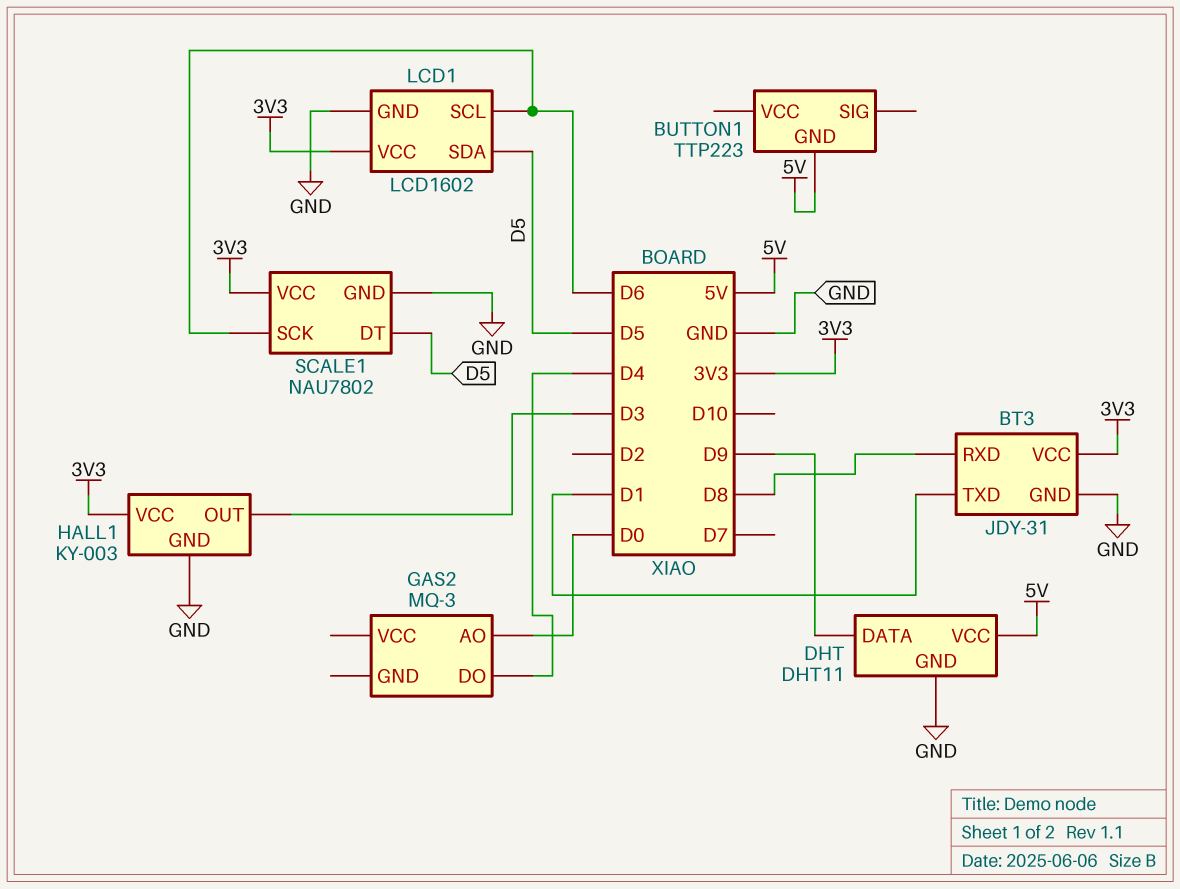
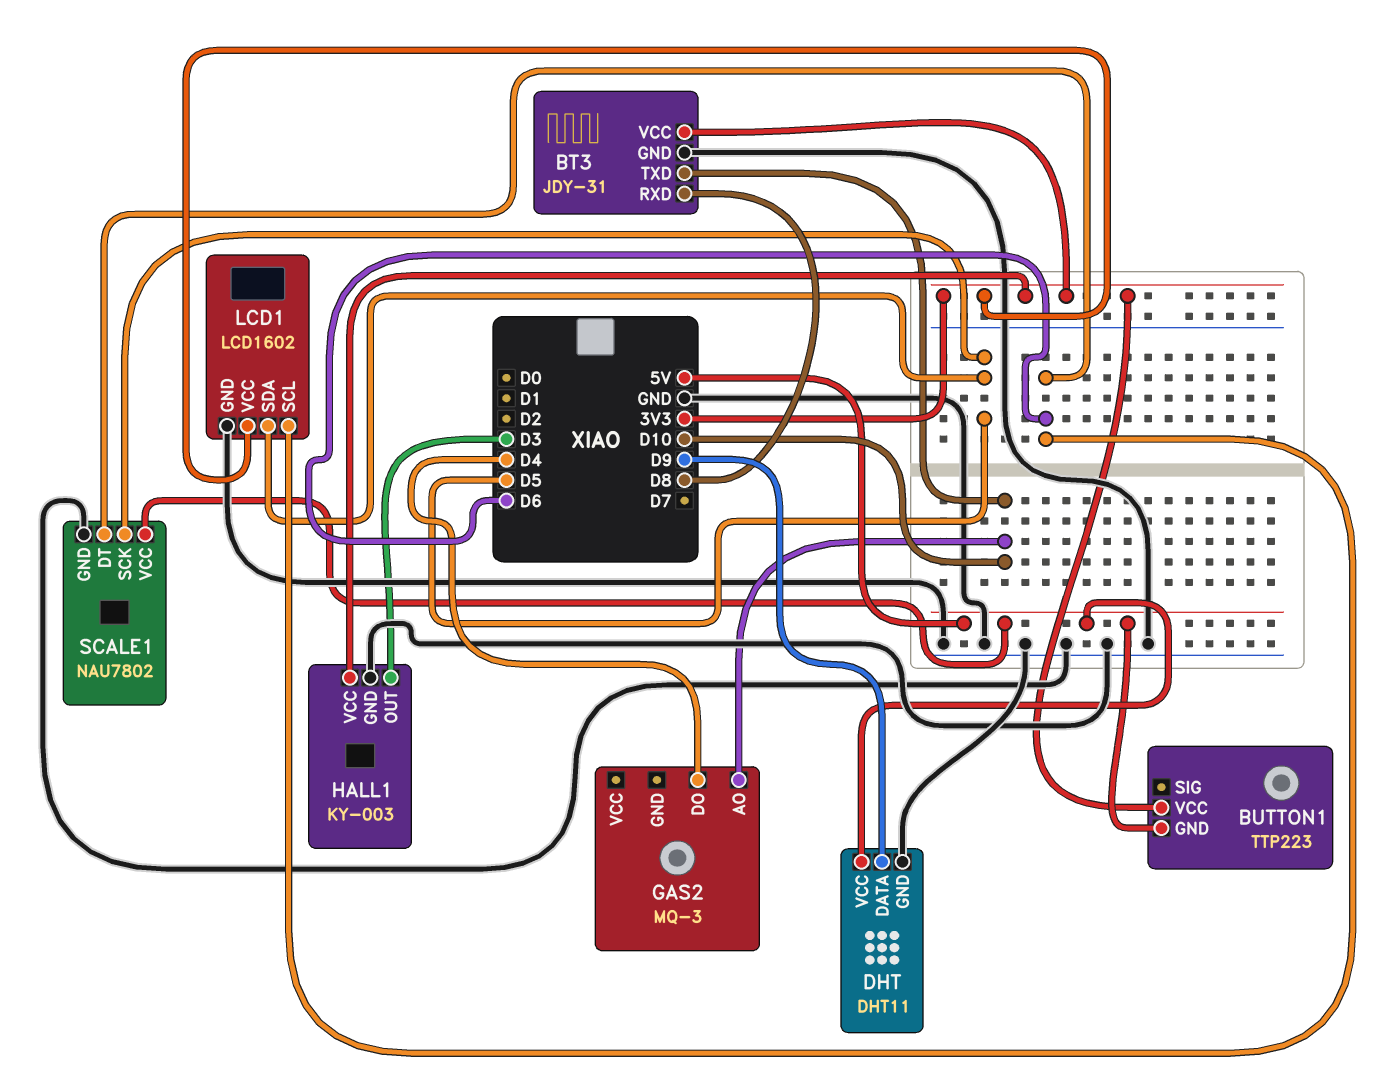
BT3 pin TXD: D1 -> D10
BUTTON1 pin VCC: none -> 3V3
GAS2 pin AO: D0 -> D10
SCALE1 pin DT: D5 -> D6
SCALE1 pin SCK: D6 -> D5
SCALE1 pin VCC: 3V3 -> 5V

